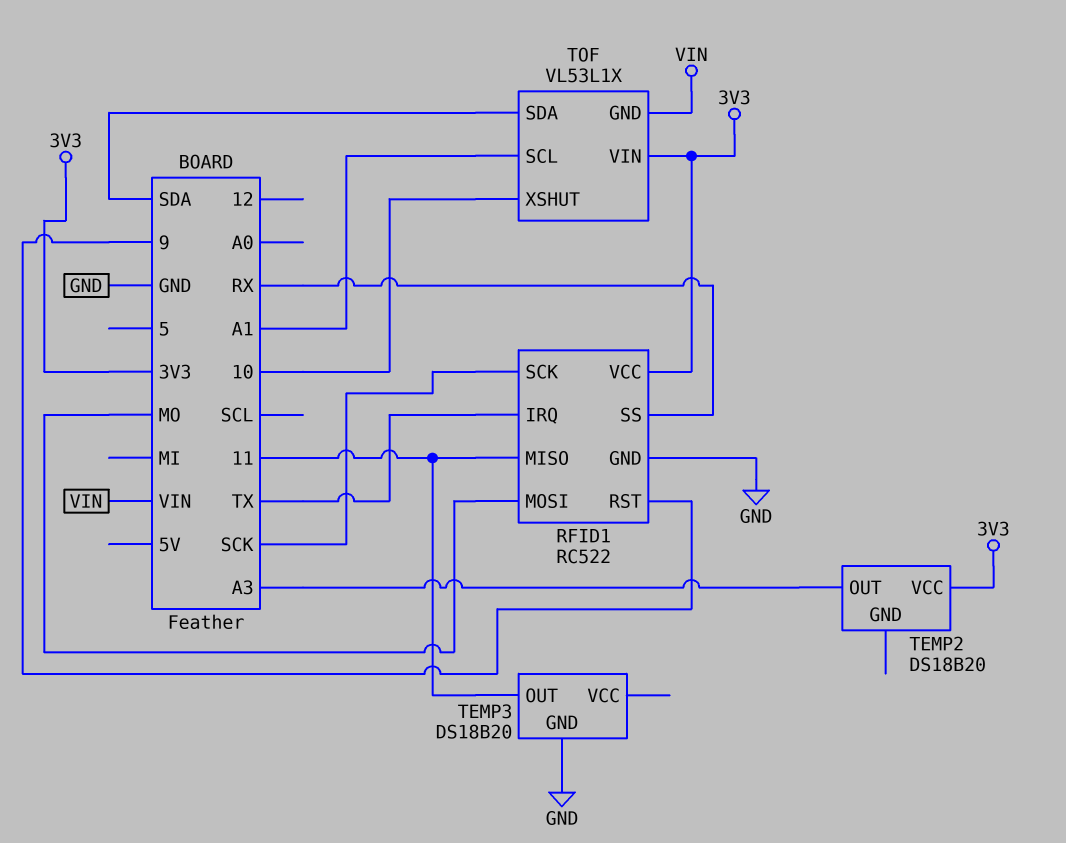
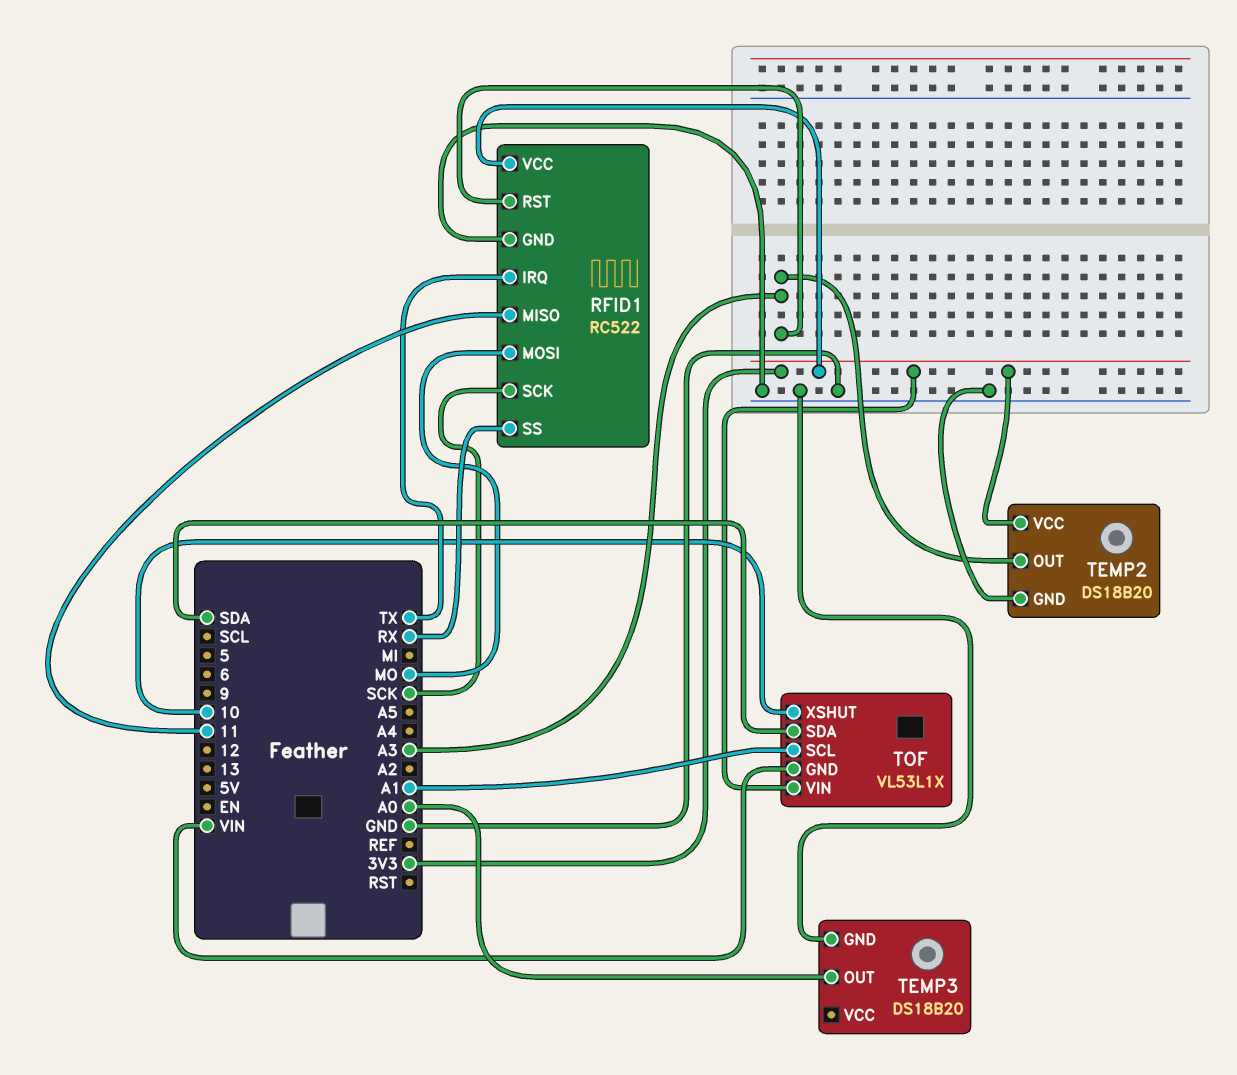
RFID1 pin RST: 9 -> A3
TEMP2 pin GND: none -> GND
TEMP3 pin OUT: 11 -> A0

